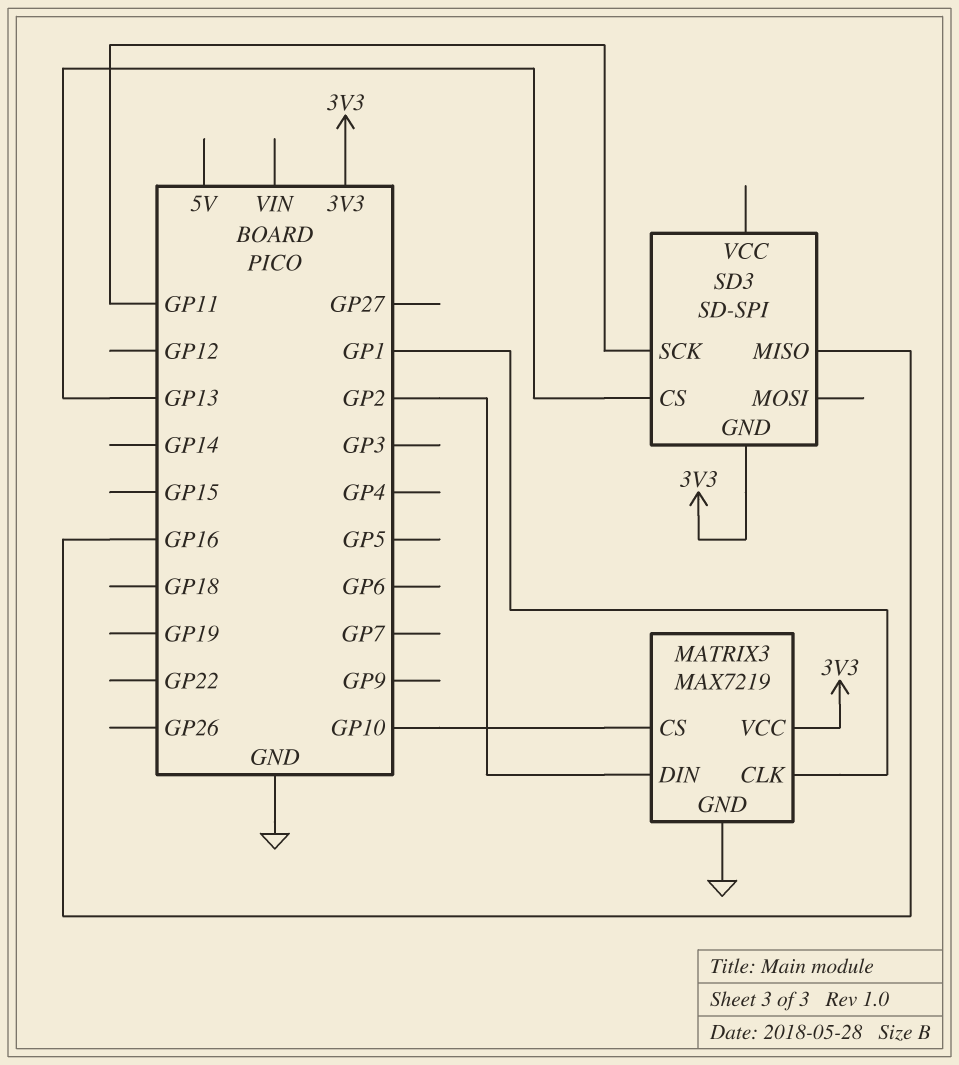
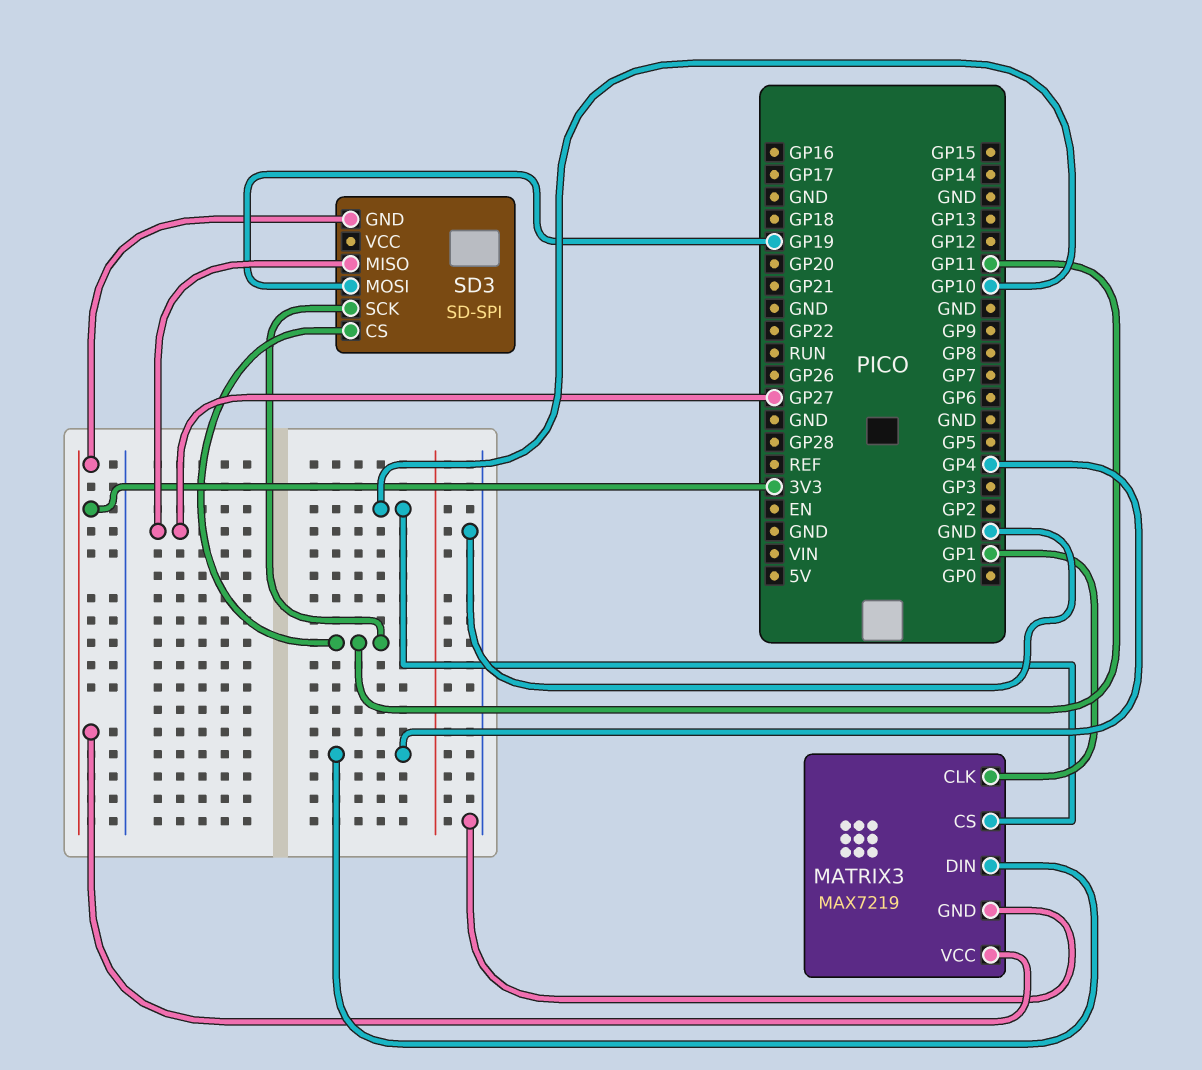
MATRIX3 pin DIN: GP2 -> GP4
SD3 pin CS: GP13 -> GP11
SD3 pin MISO: GP16 -> GP27
SD3 pin MOSI: none -> GP19

